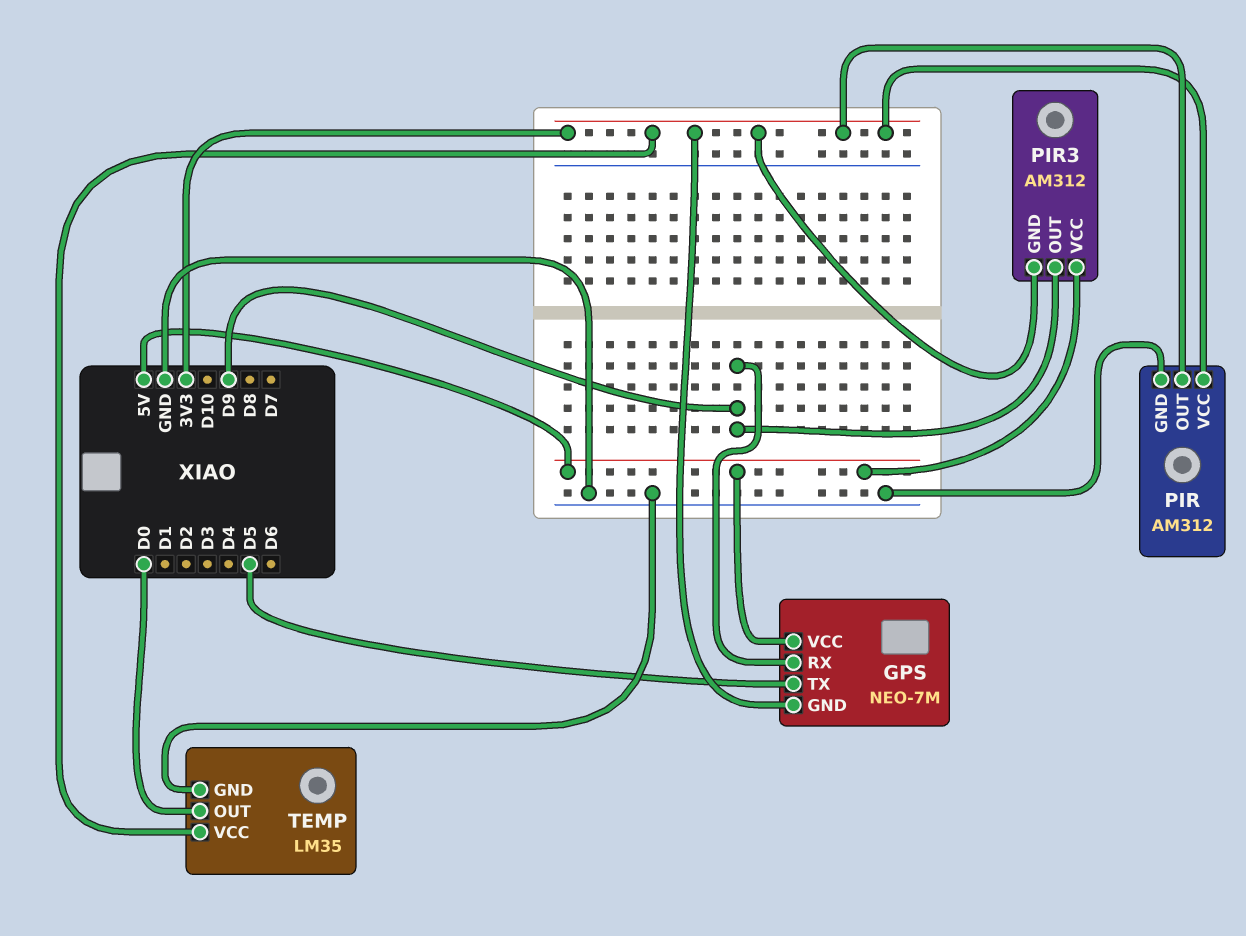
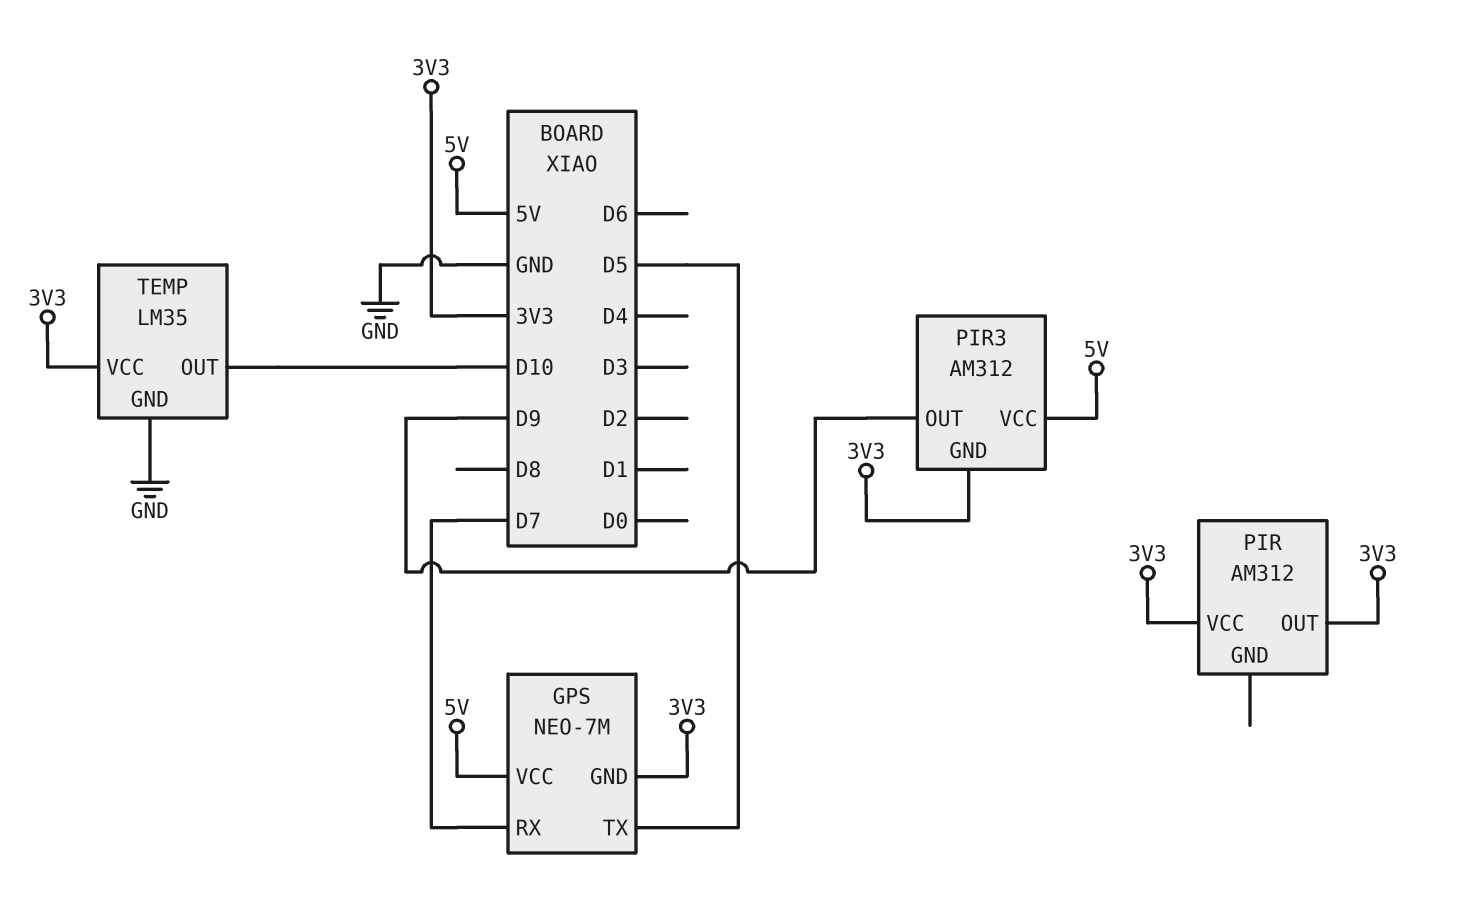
GPS pin RX: D9 -> D7
PIR pin GND: GND -> none
TEMP pin OUT: D0 -> D10

